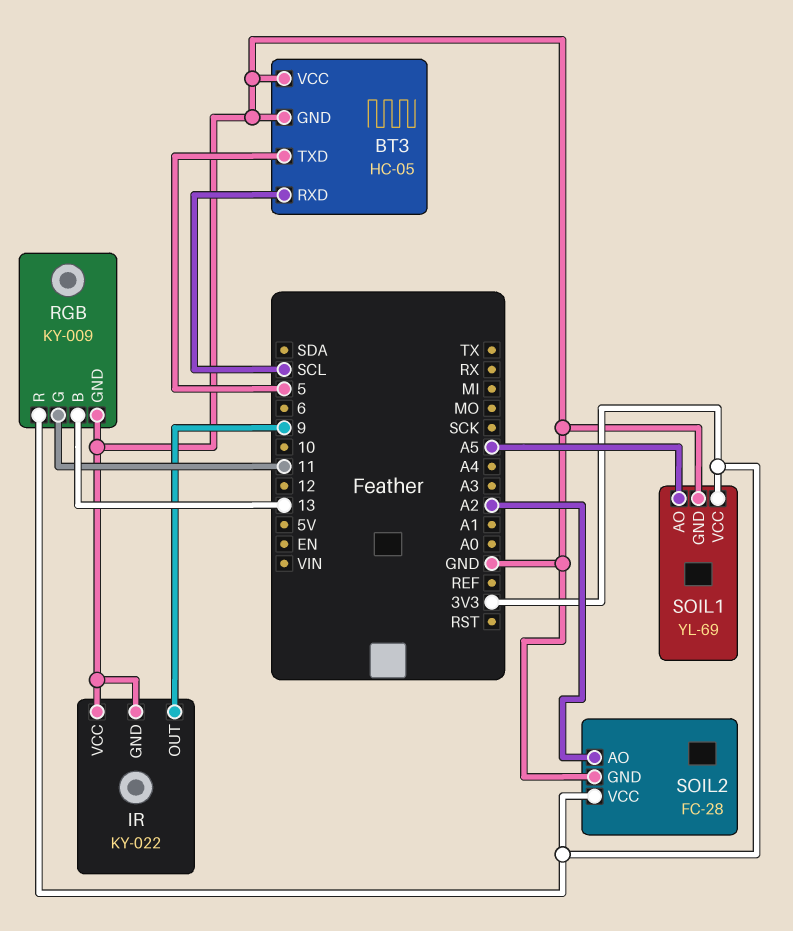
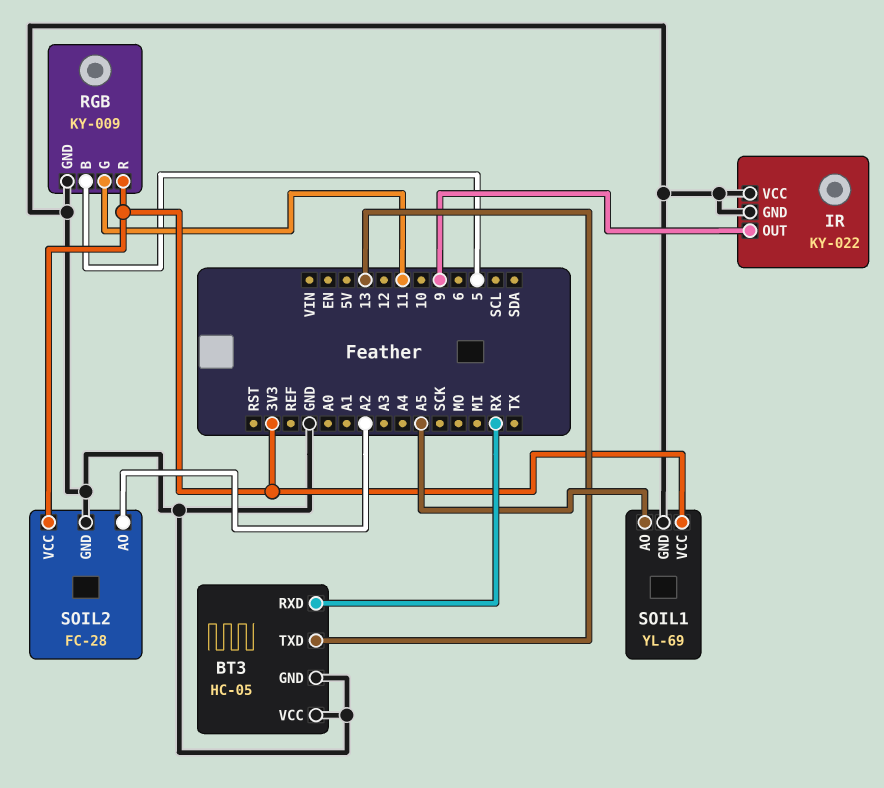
BT3 pin RXD: SCL -> RX
BT3 pin TXD: 5 -> 13
RGB pin B: 13 -> 5

